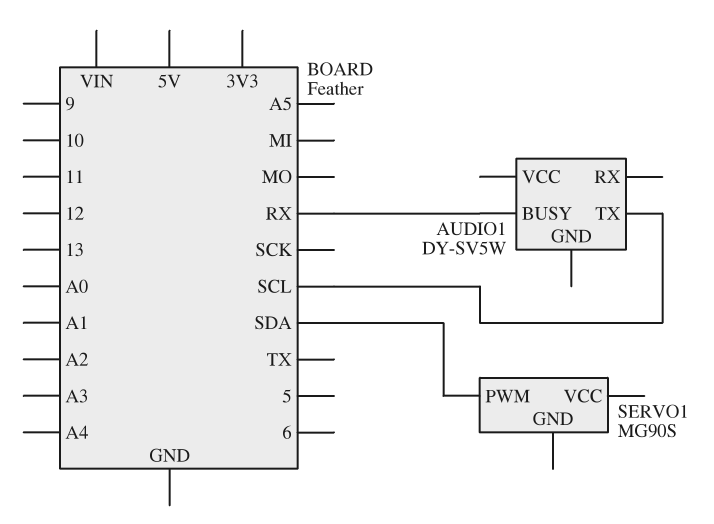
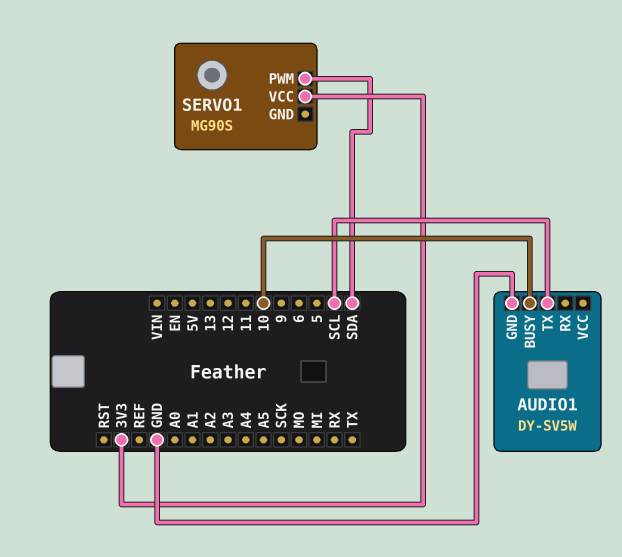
AUDIO1 pin BUSY: RX -> 10
AUDIO1 pin GND: none -> GND
SERVO1 pin VCC: none -> 3V3

